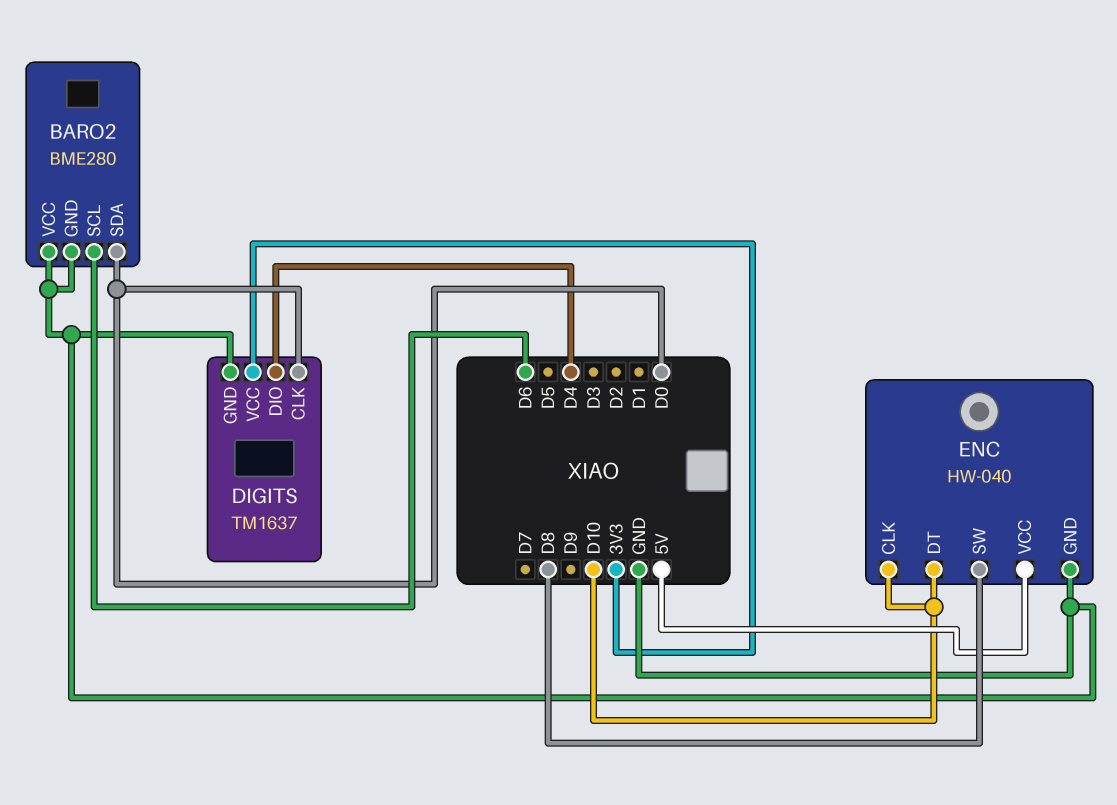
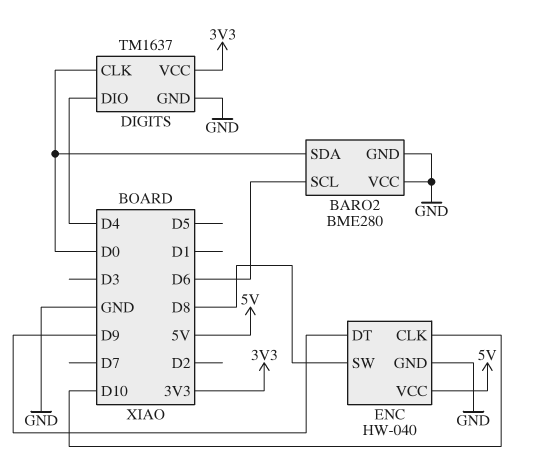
ENC pin DT: D10 -> D9

